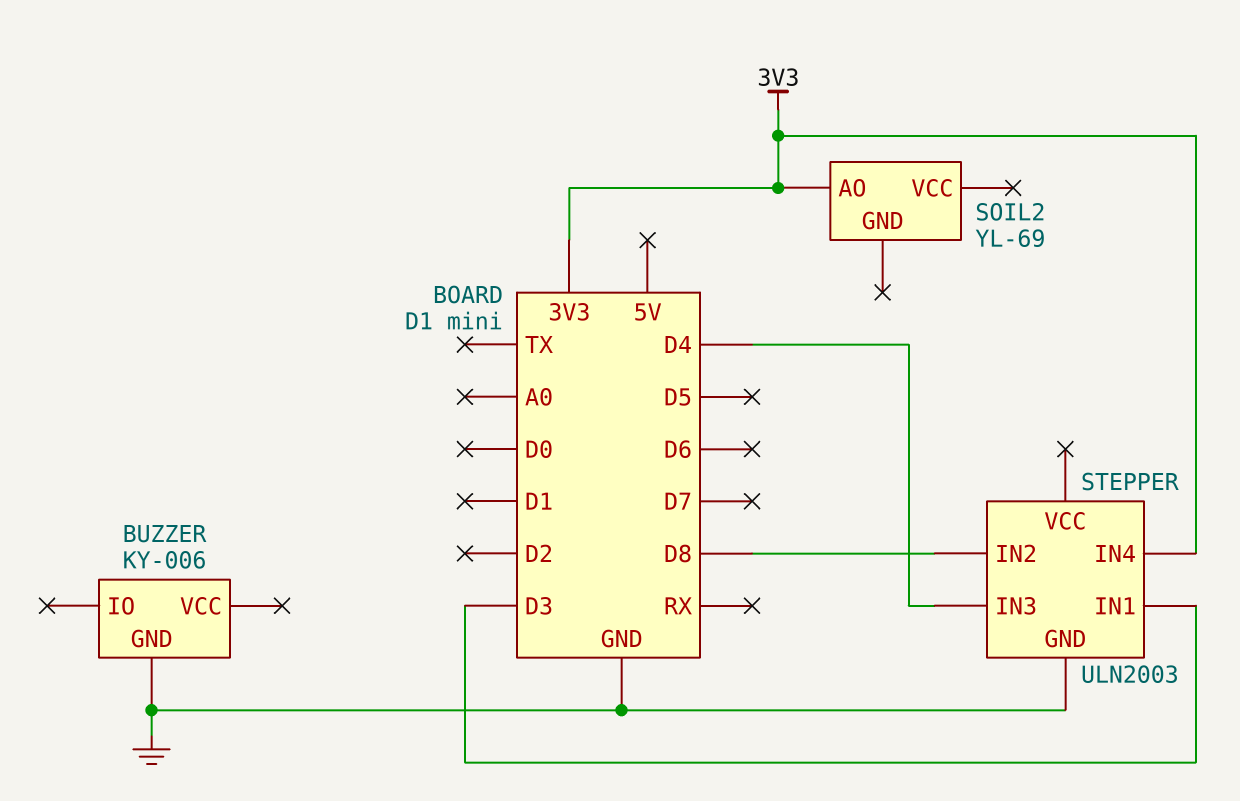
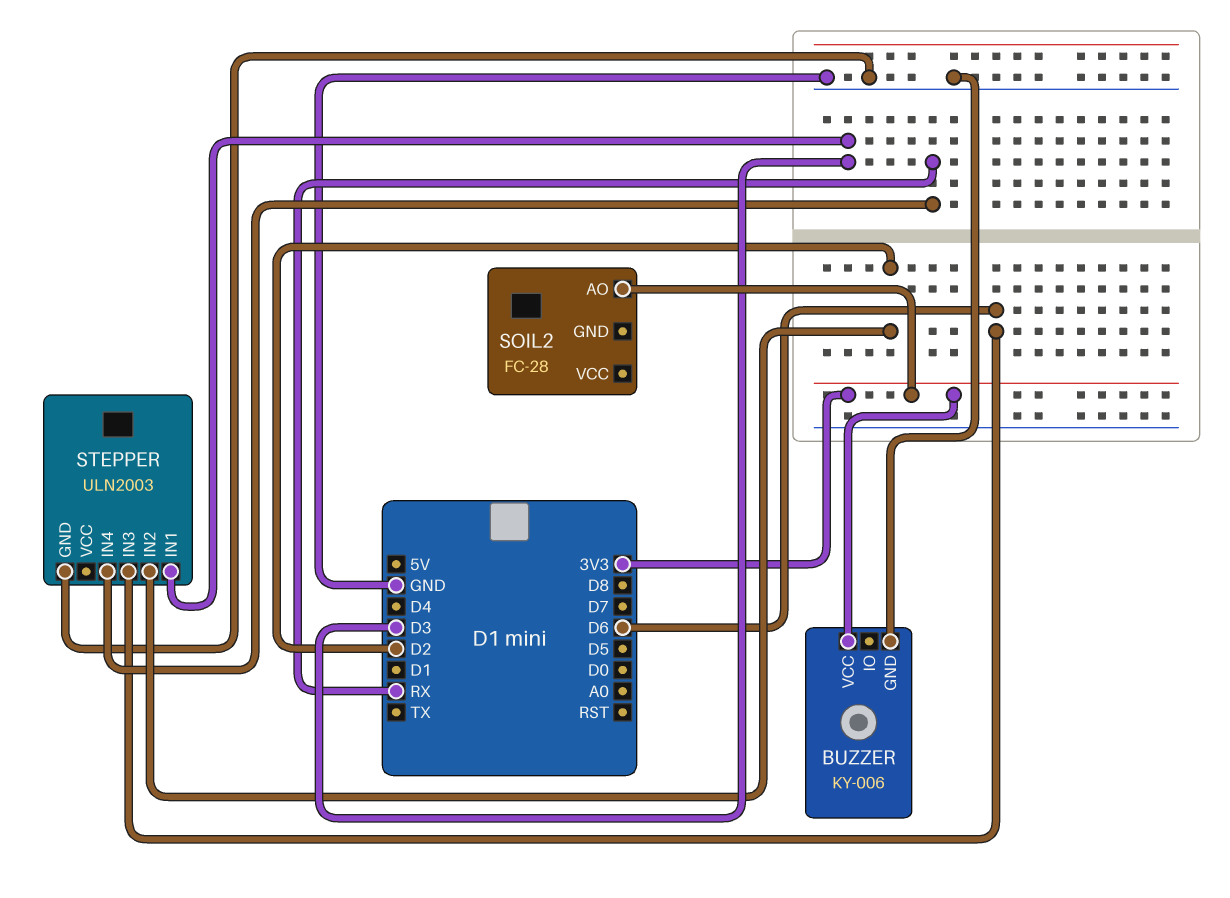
BUZZER pin VCC: none -> 3V3
SOIL2: YL-69 -> FC-28
STEPPER pin IN2: D8 -> D2
STEPPER pin IN3: D4 -> D6
STEPPER pin IN4: 3V3 -> RX

